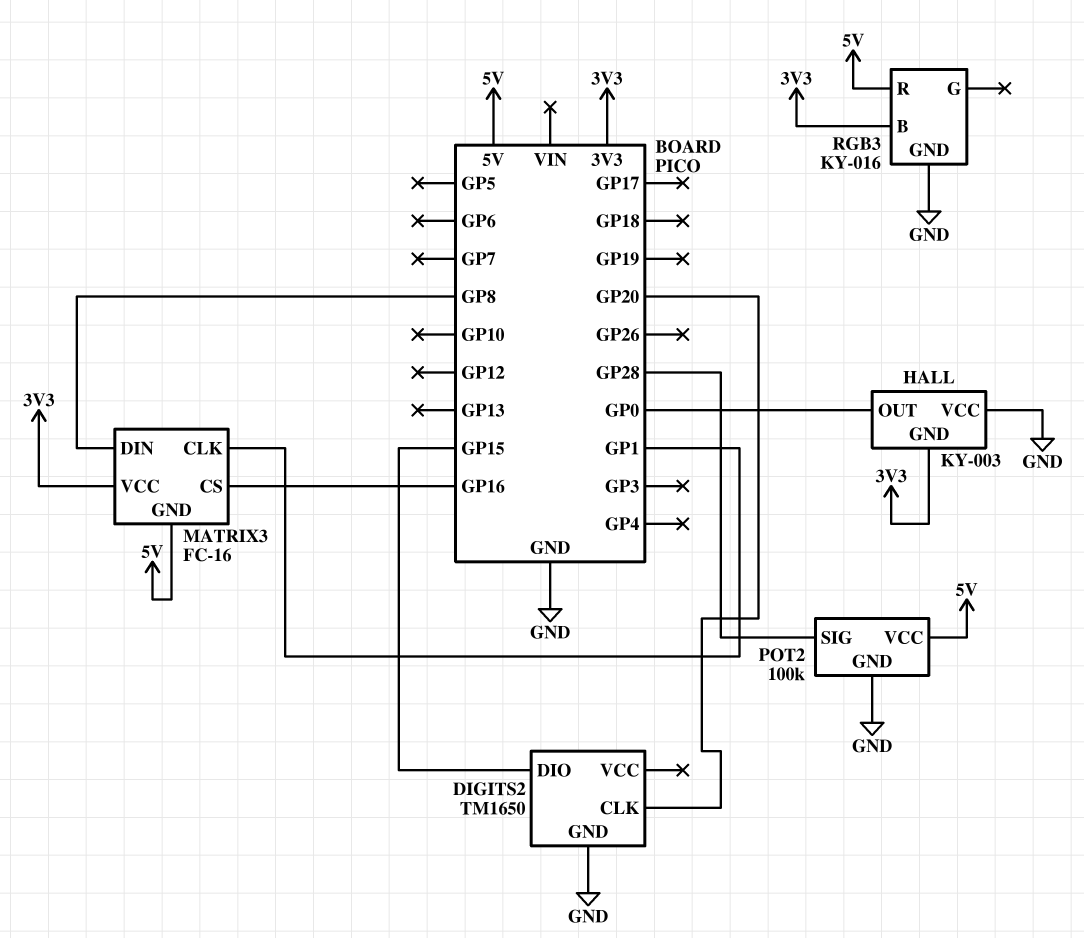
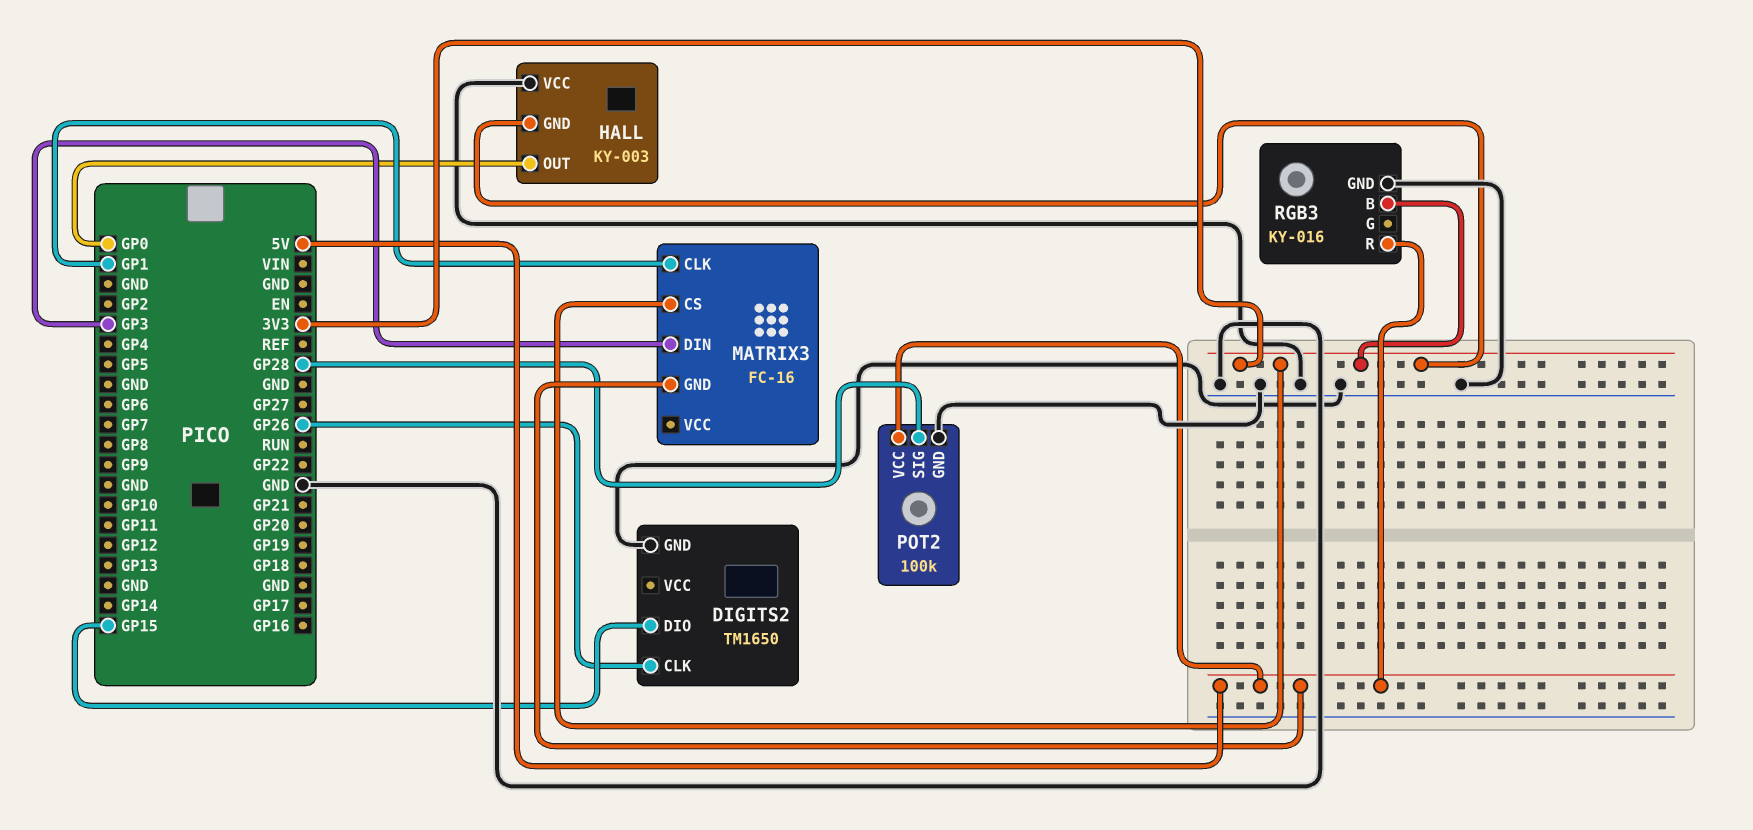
DIGITS2 pin CLK: GP20 -> GP26
MATRIX3 pin CS: GP16 -> 3V3
MATRIX3 pin DIN: GP8 -> GP3
MATRIX3 pin VCC: 3V3 -> none

